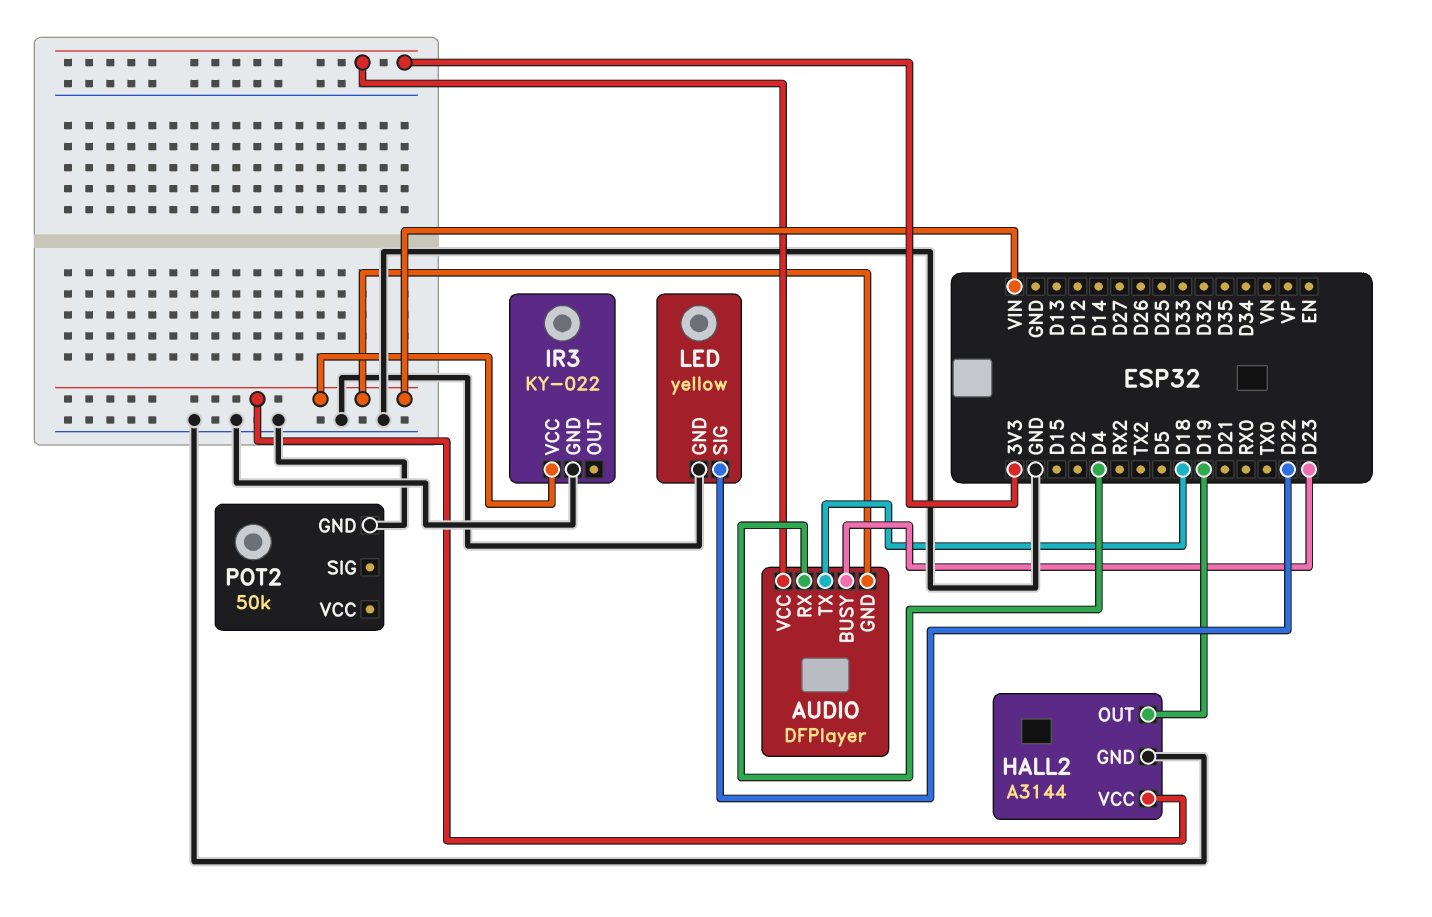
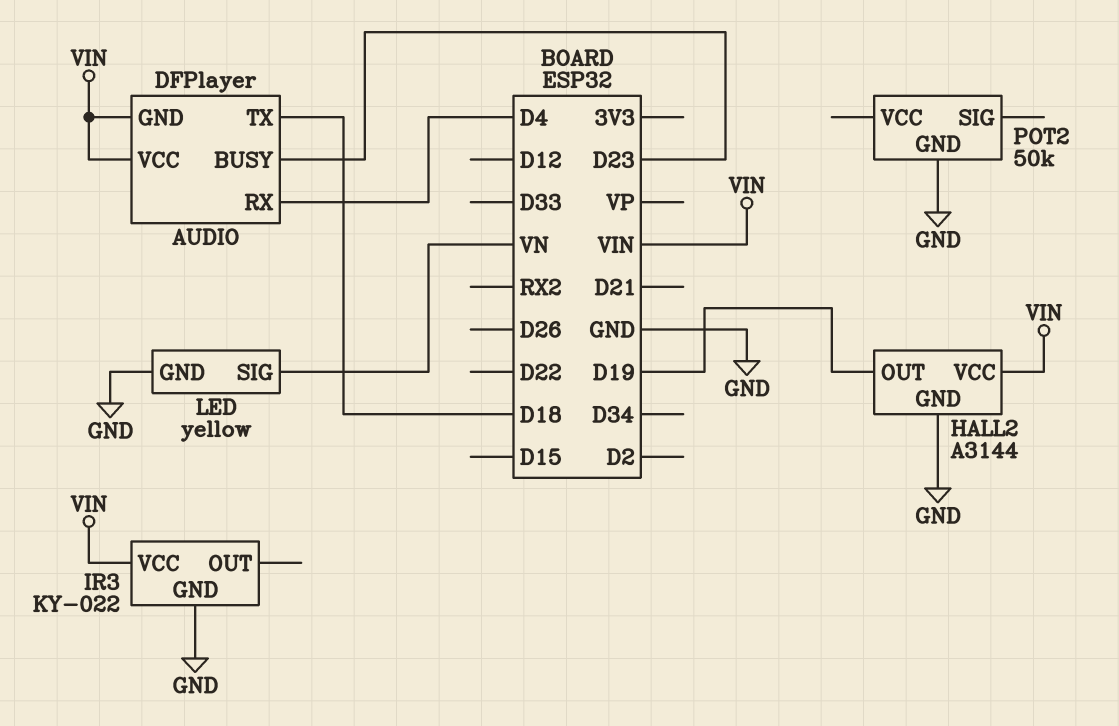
AUDIO pin VCC: 3V3 -> VIN
LED pin SIG: D22 -> VN

